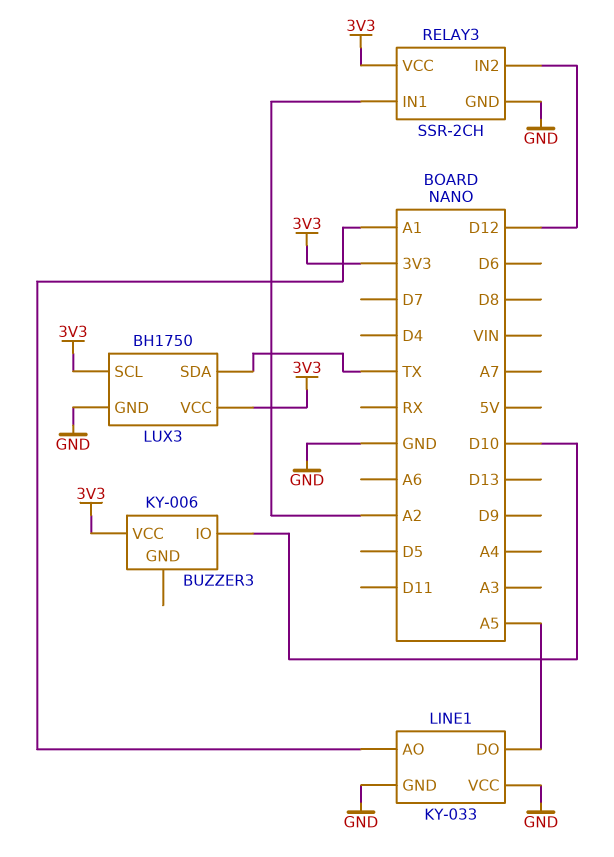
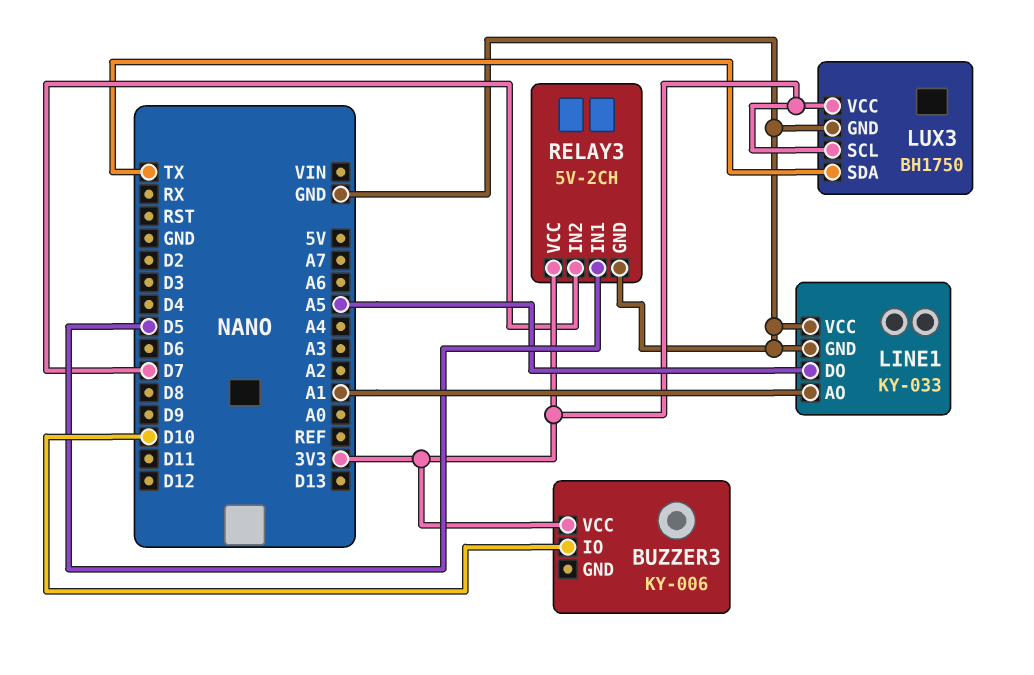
RELAY3: SSR-2CH -> 5V-2CH
RELAY3 pin IN1: A2 -> D5
RELAY3 pin IN2: D12 -> D7

